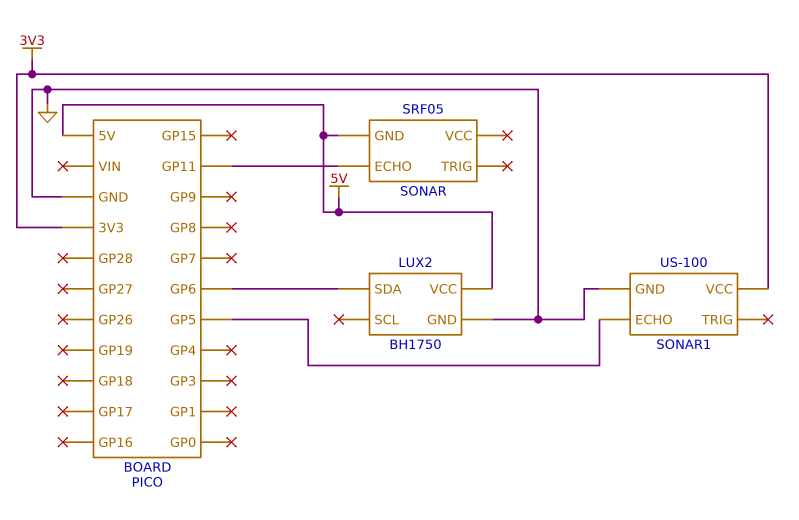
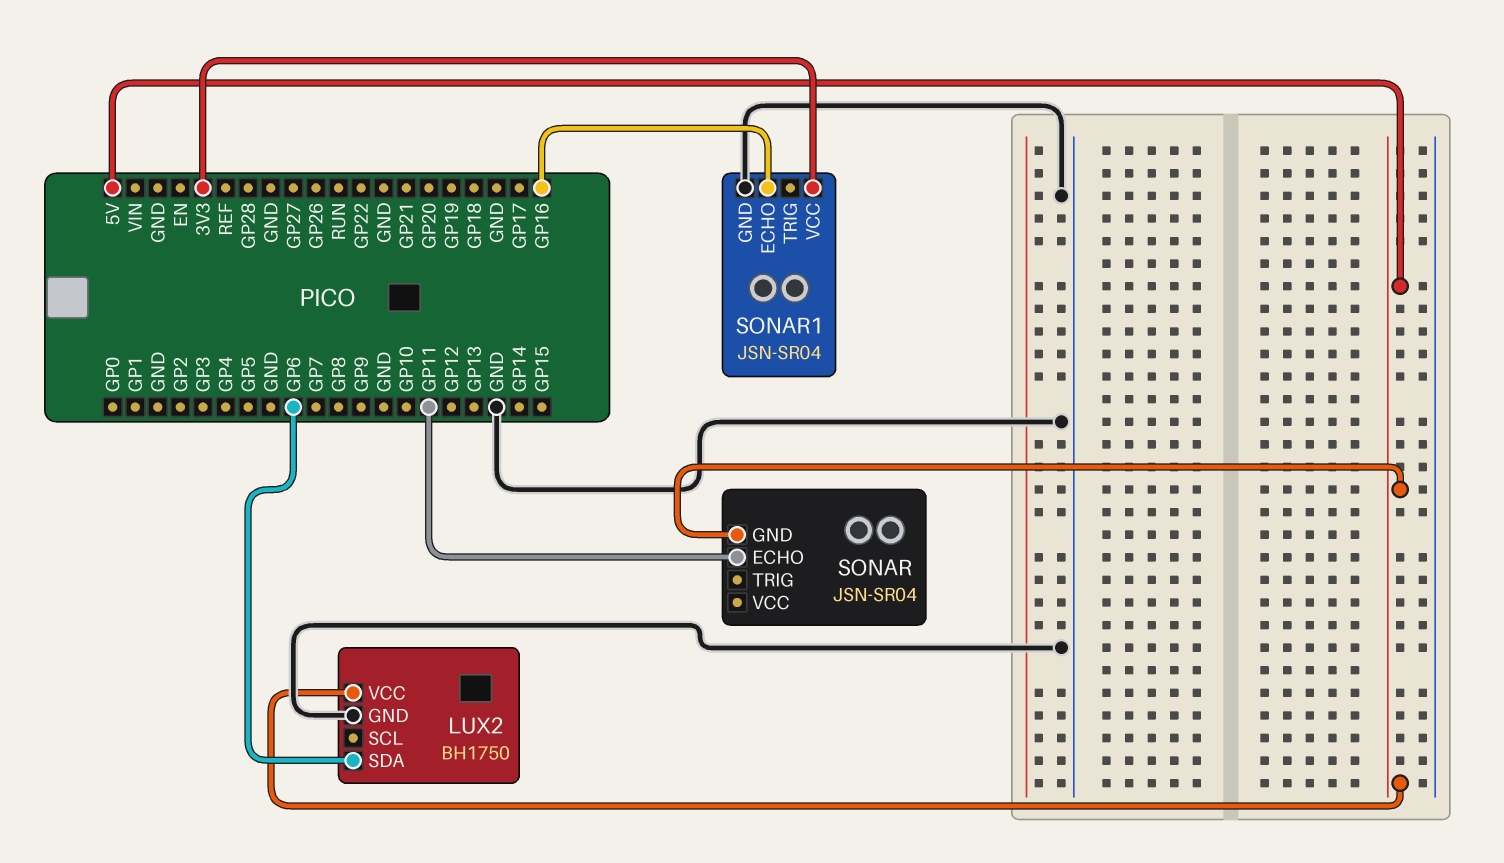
SONAR: SRF05 -> JSN-SR04
SONAR1: US-100 -> JSN-SR04
SONAR1 pin ECHO: GP5 -> GP16

